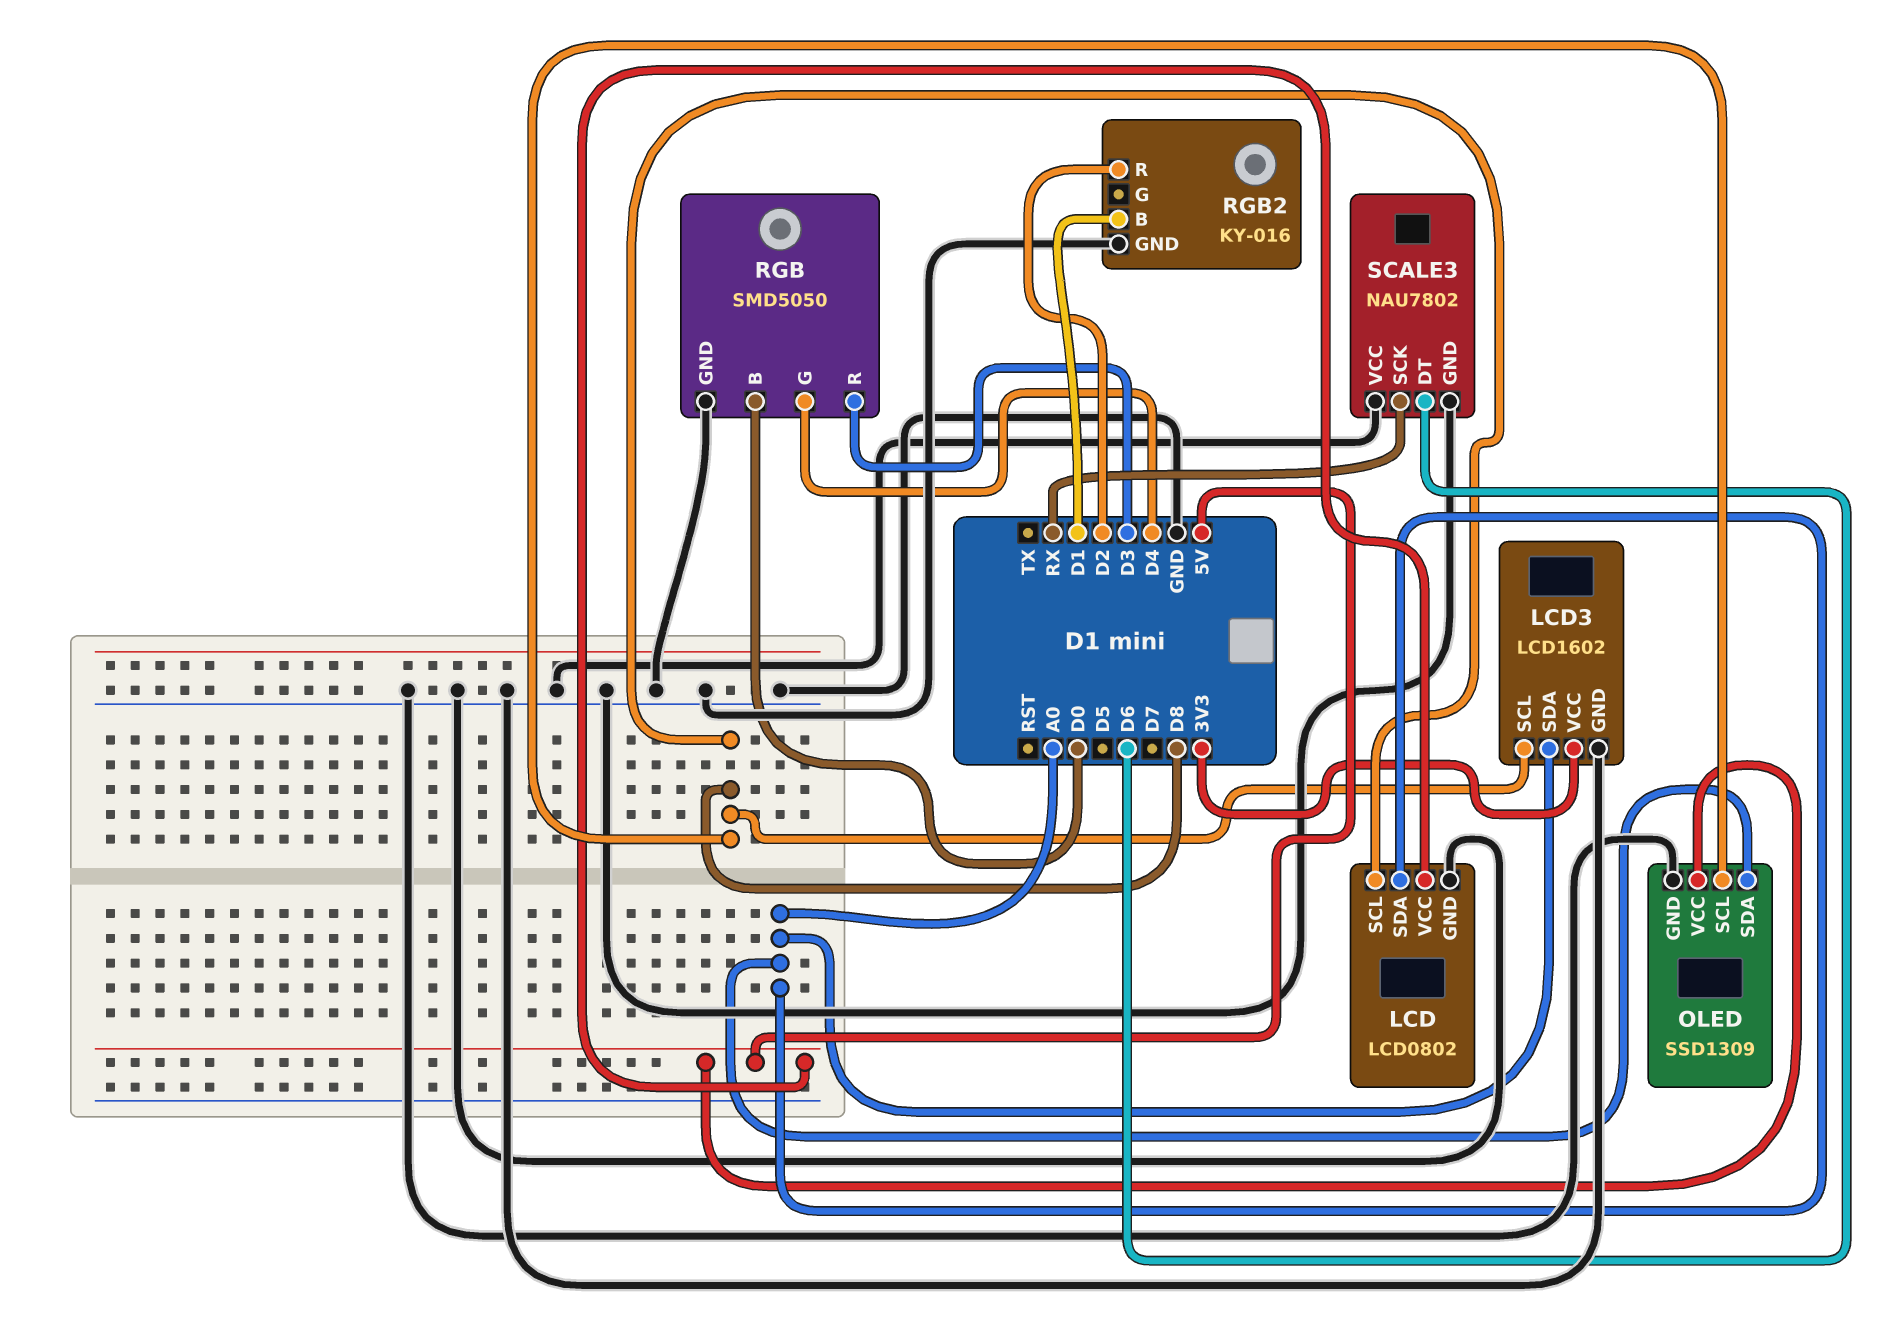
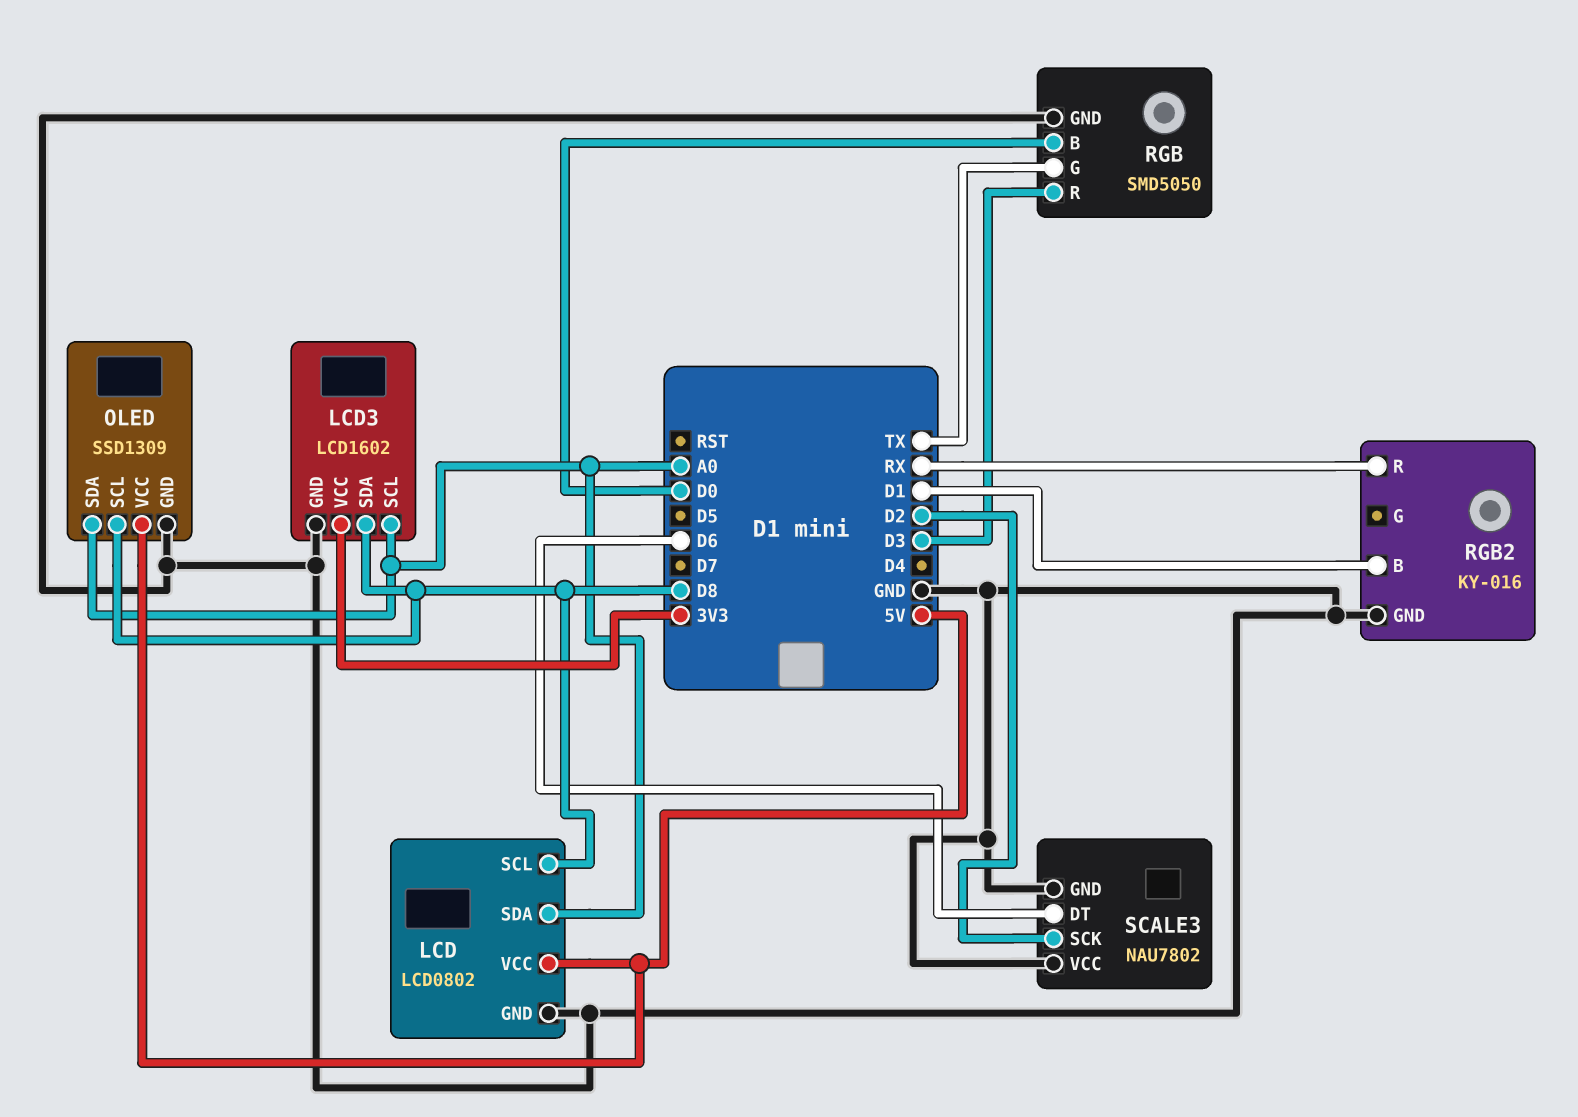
LCD3 pin SCL: D8 -> A0
LCD3 pin SDA: A0 -> D8
RGB pin G: D4 -> TX
RGB2 pin R: D2 -> RX
SCALE3 pin SCK: RX -> D2

